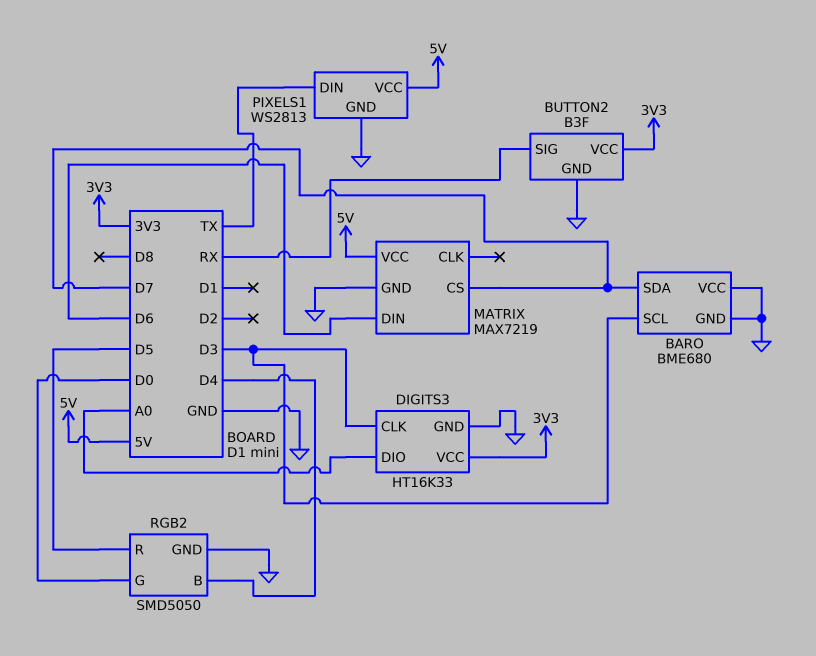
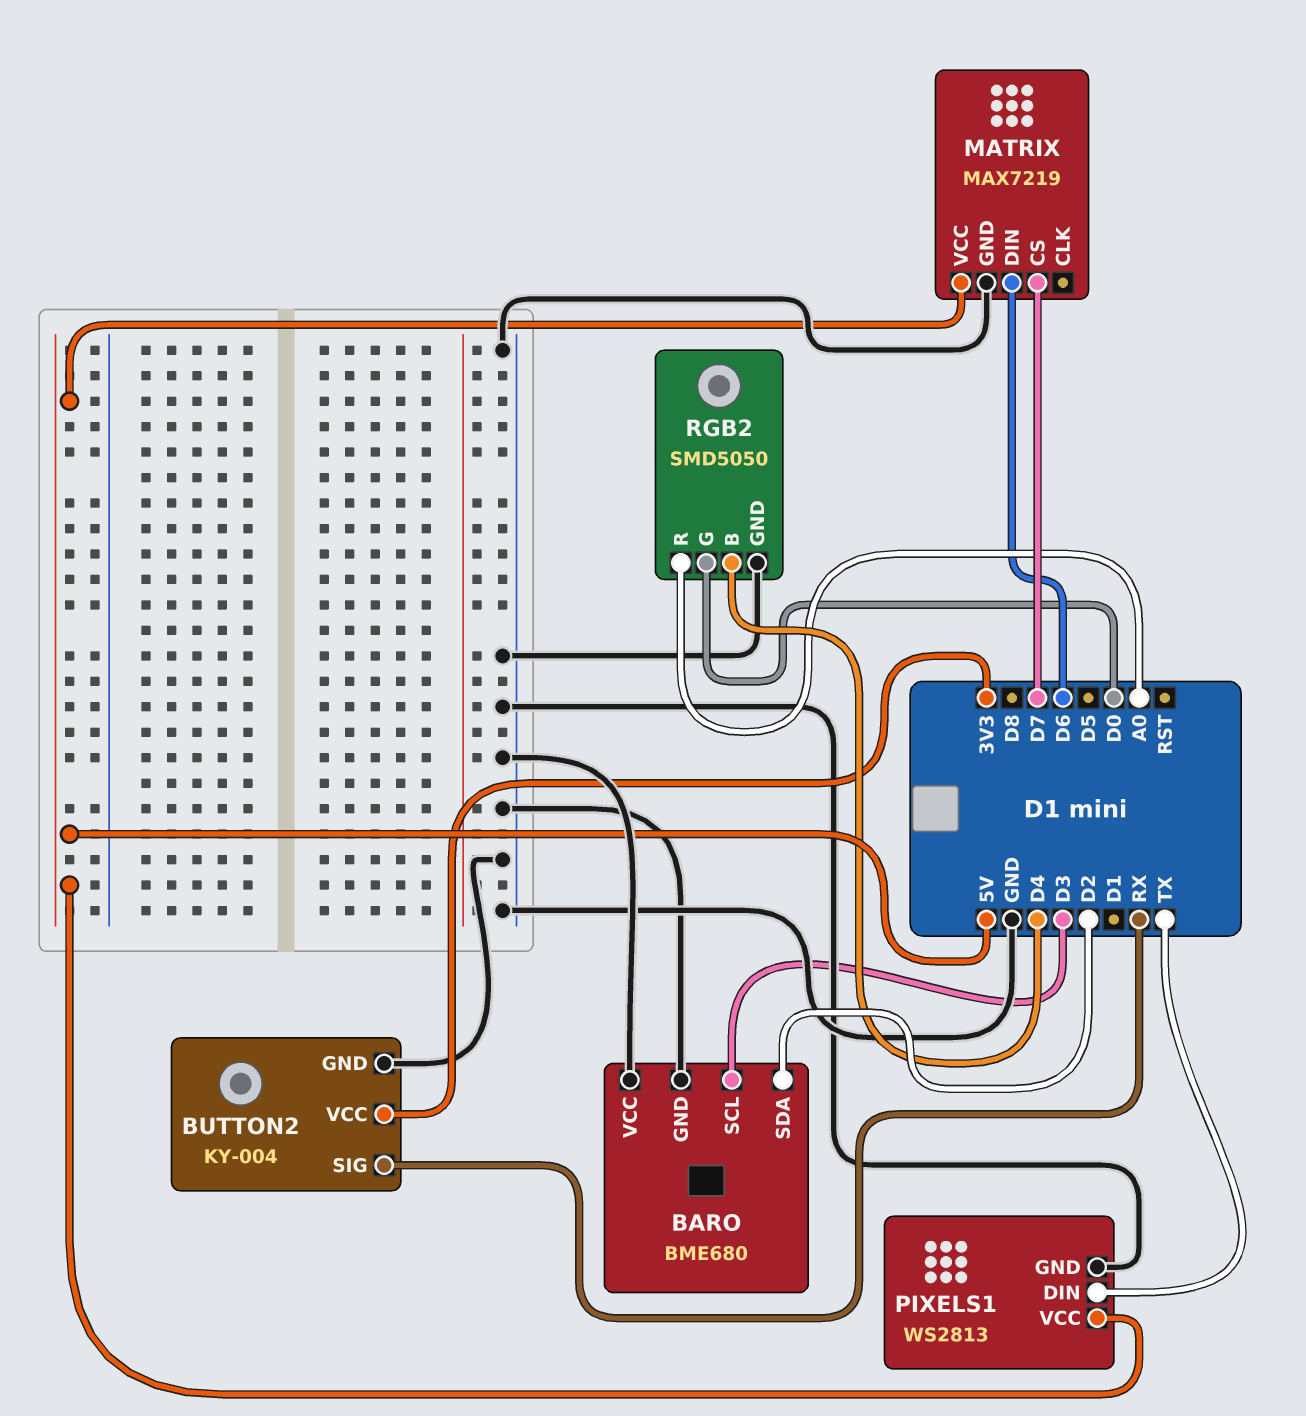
BARO pin SDA: D7 -> D2
BUTTON2: B3F -> KY-004
DIGITS3: HT16K33 -> none
DIGITS3 pin CLK: D3 -> none
DIGITS3 pin DIO: A0 -> none
DIGITS3 pin GND: GND -> none
DIGITS3 pin VCC: 3V3 -> none
RGB2 pin R: D5 -> A0

